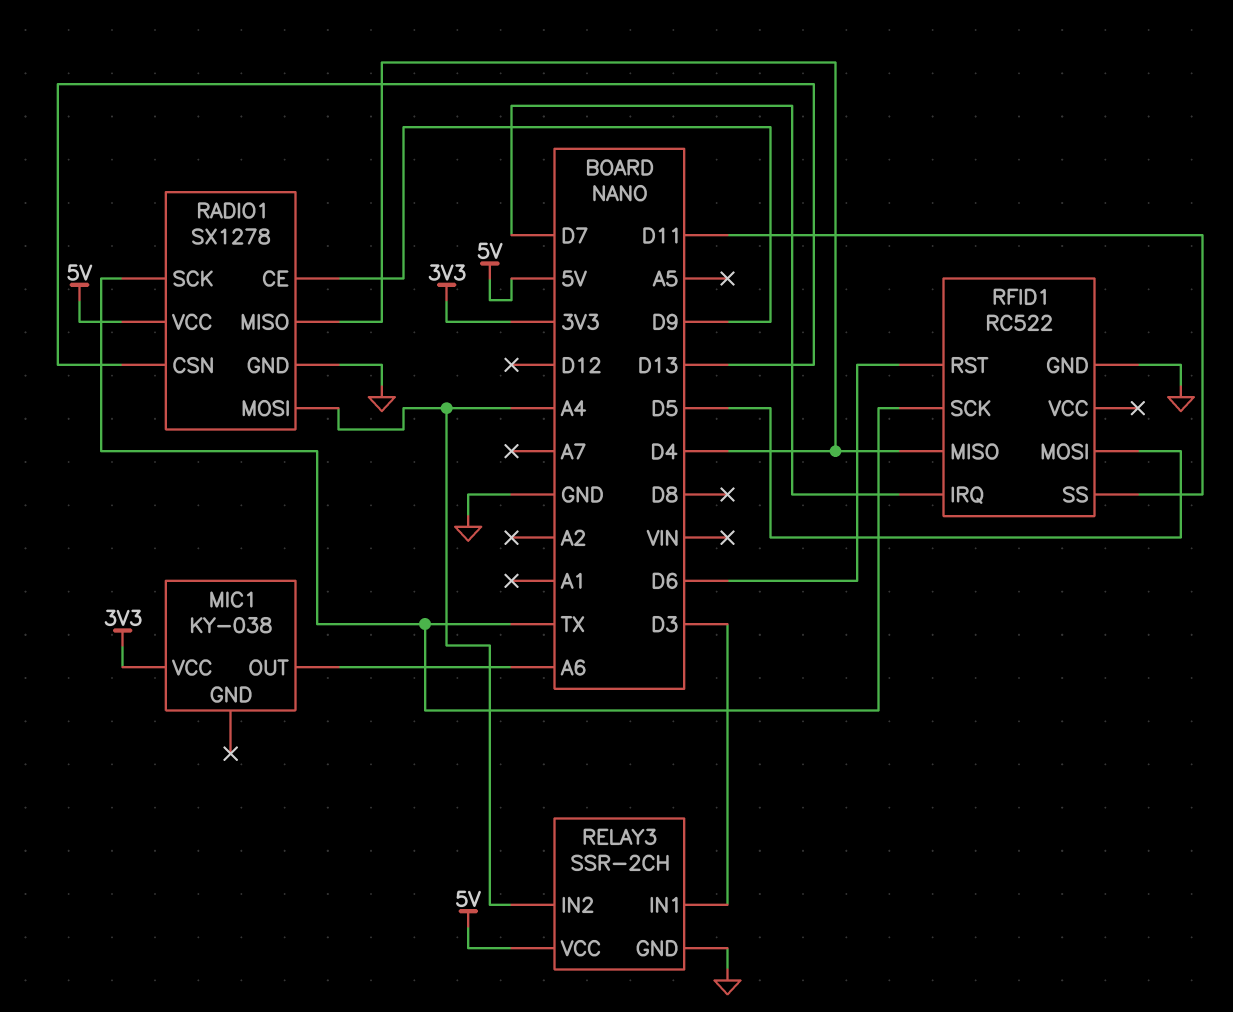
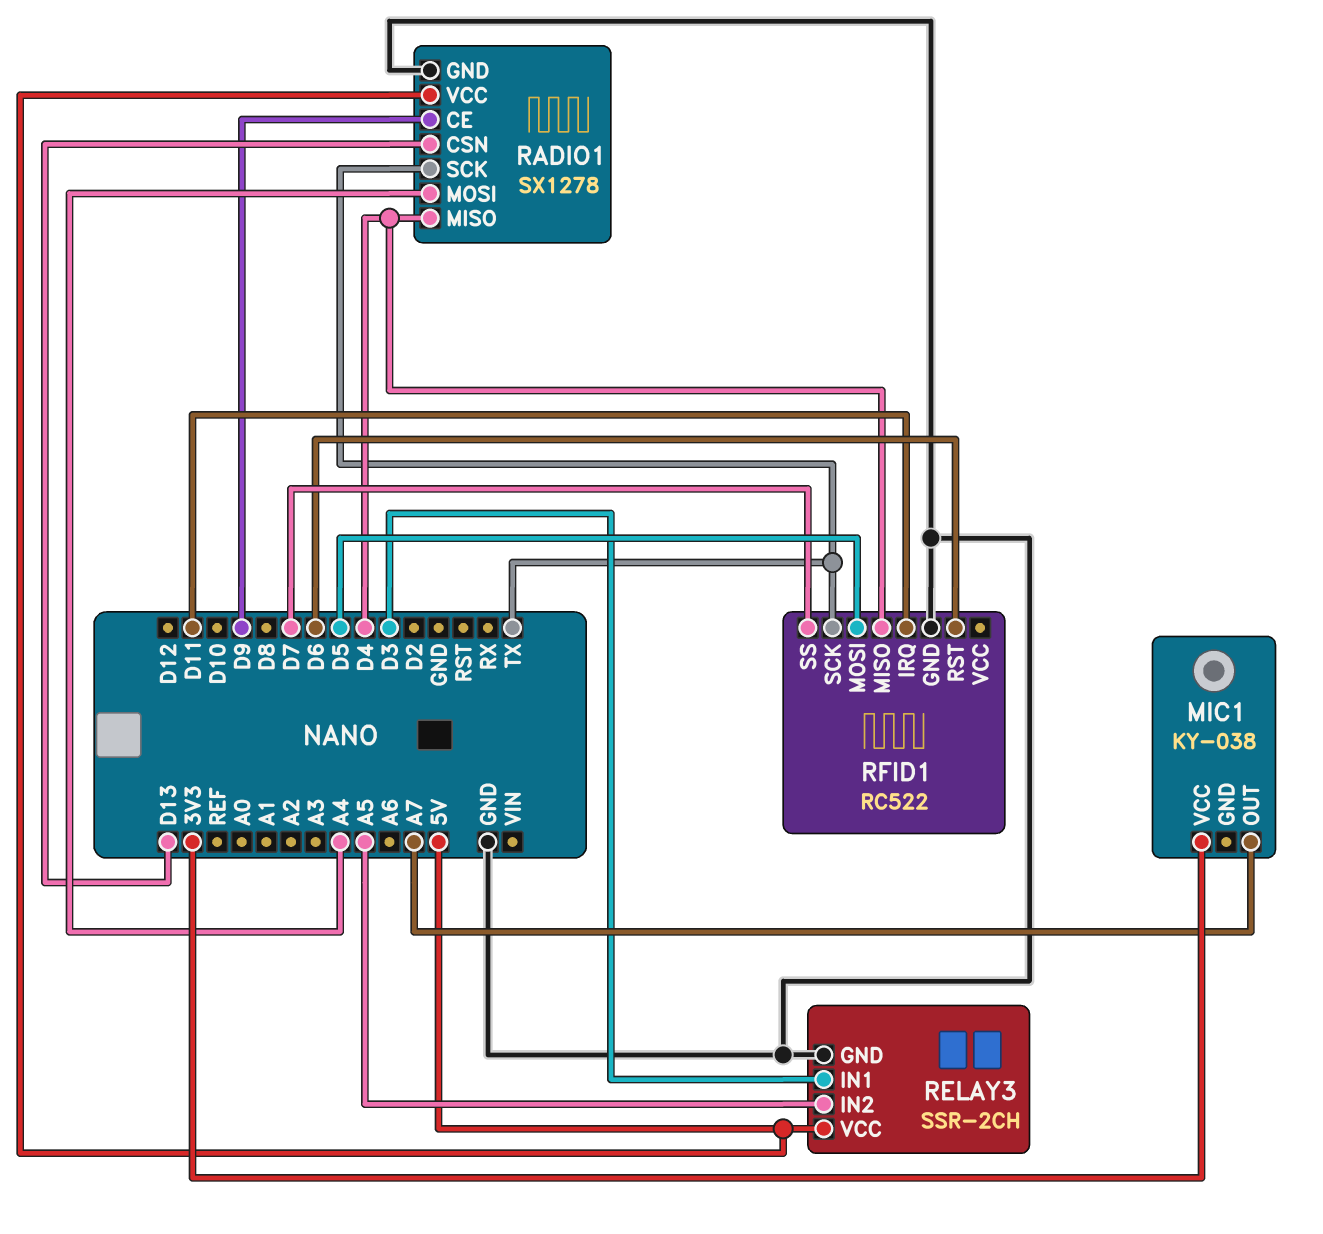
MIC1 pin OUT: A6 -> A7
RELAY3 pin IN2: A4 -> A5
RFID1 pin IRQ: D7 -> D11
RFID1 pin SS: D11 -> D7

